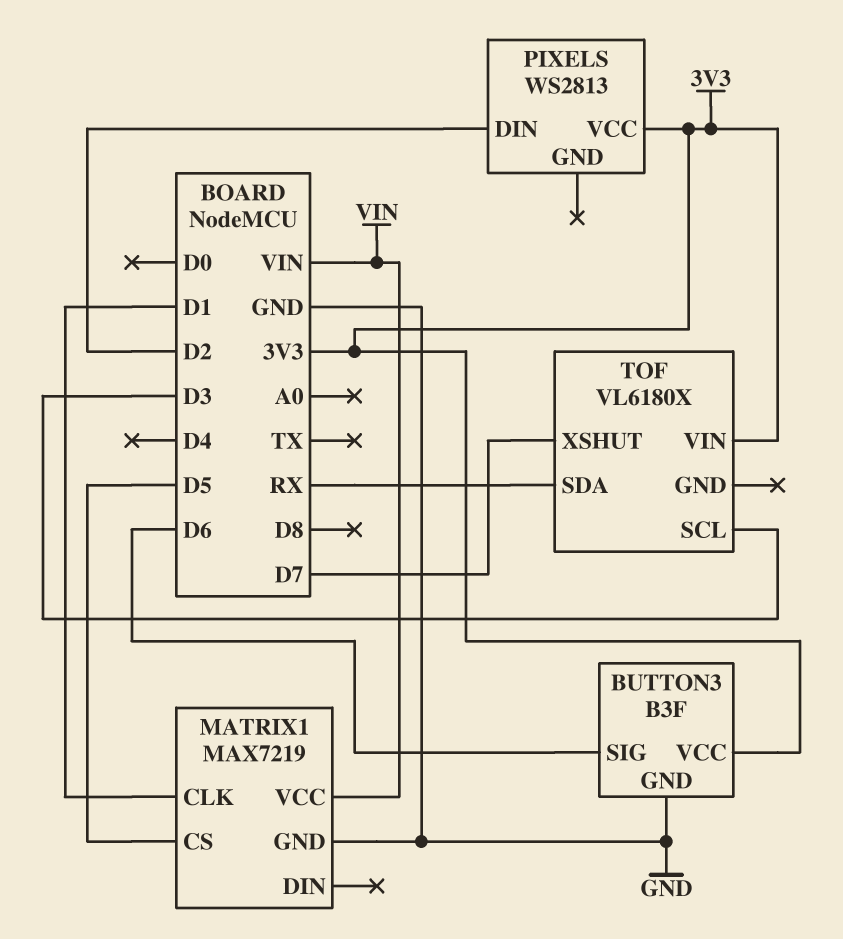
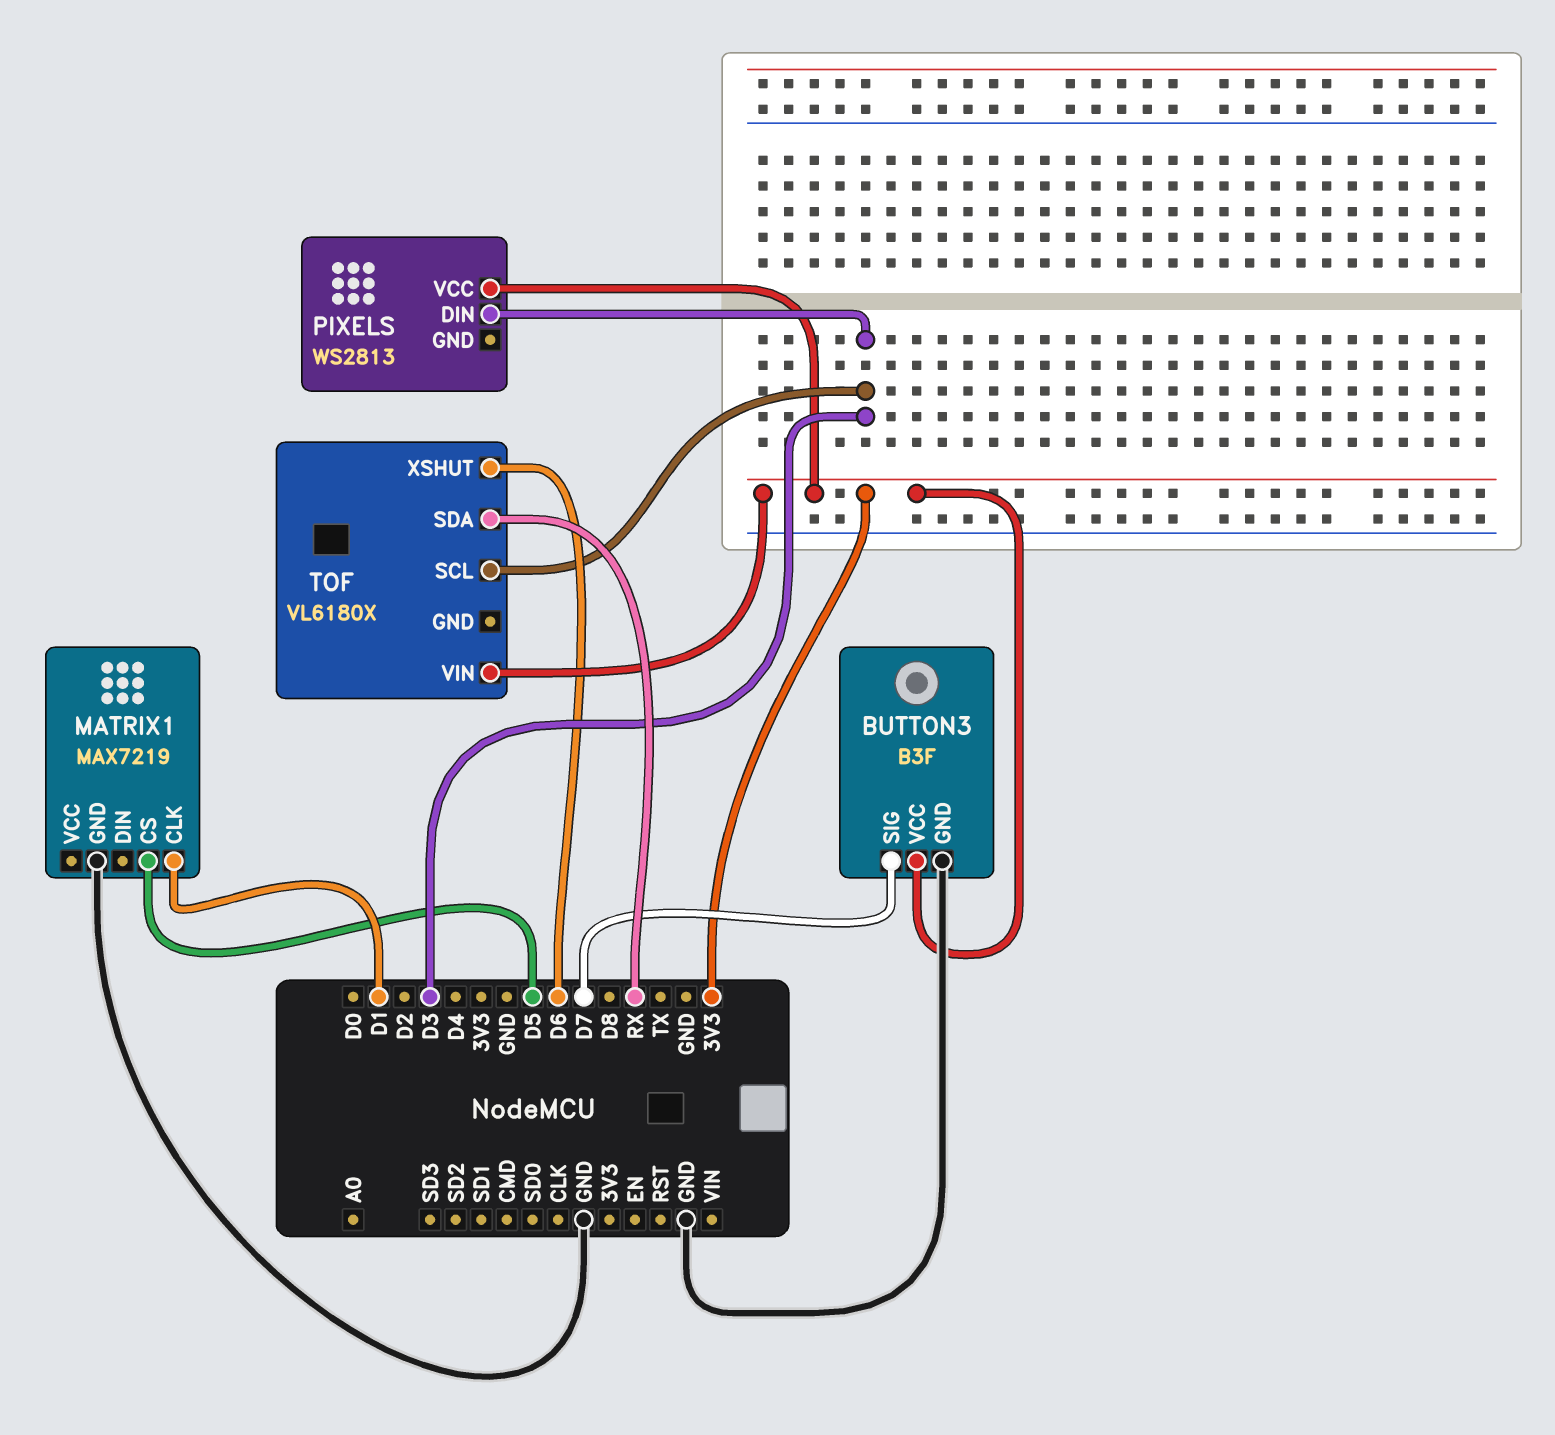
BUTTON3 pin SIG: D6 -> D7
MATRIX1 pin VCC: VIN -> none
PIXELS pin DIN: D2 -> D3
TOF pin XSHUT: D7 -> D6

